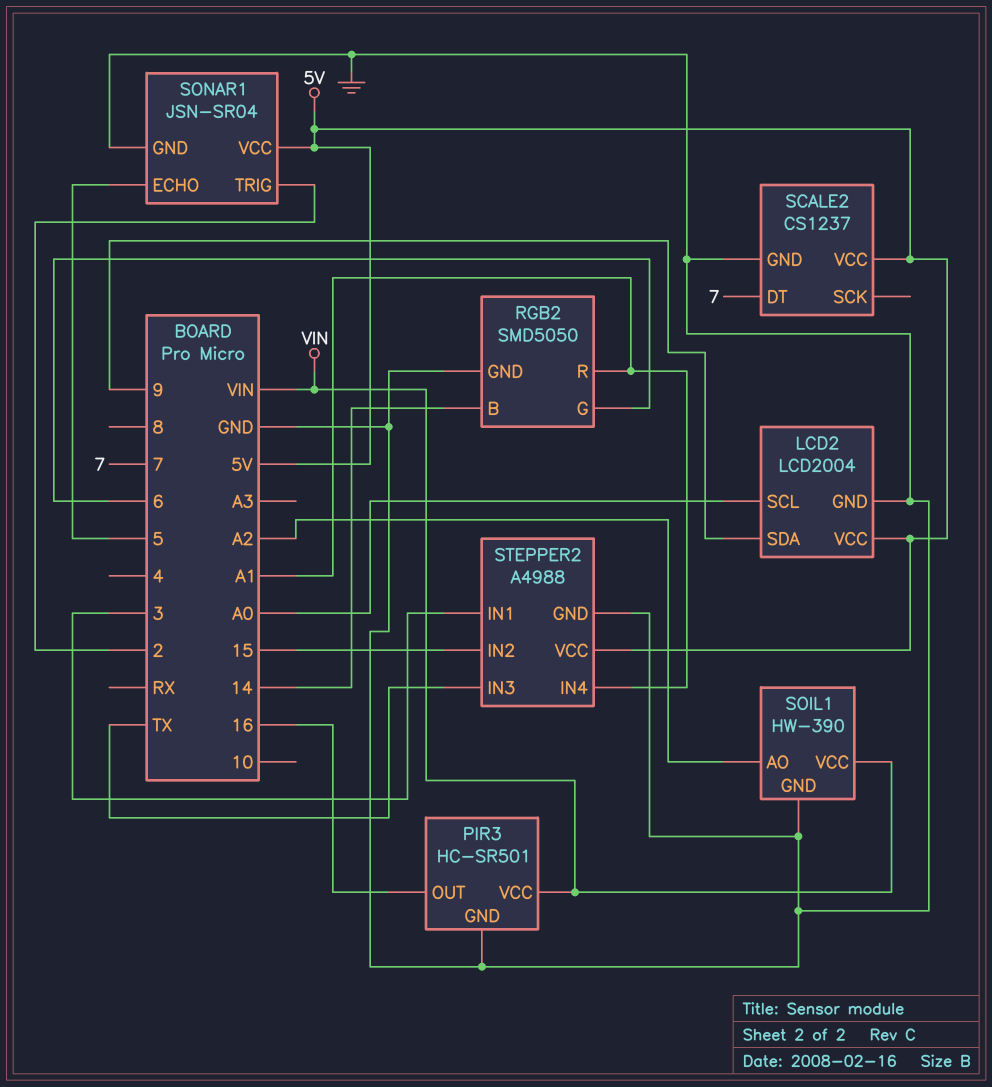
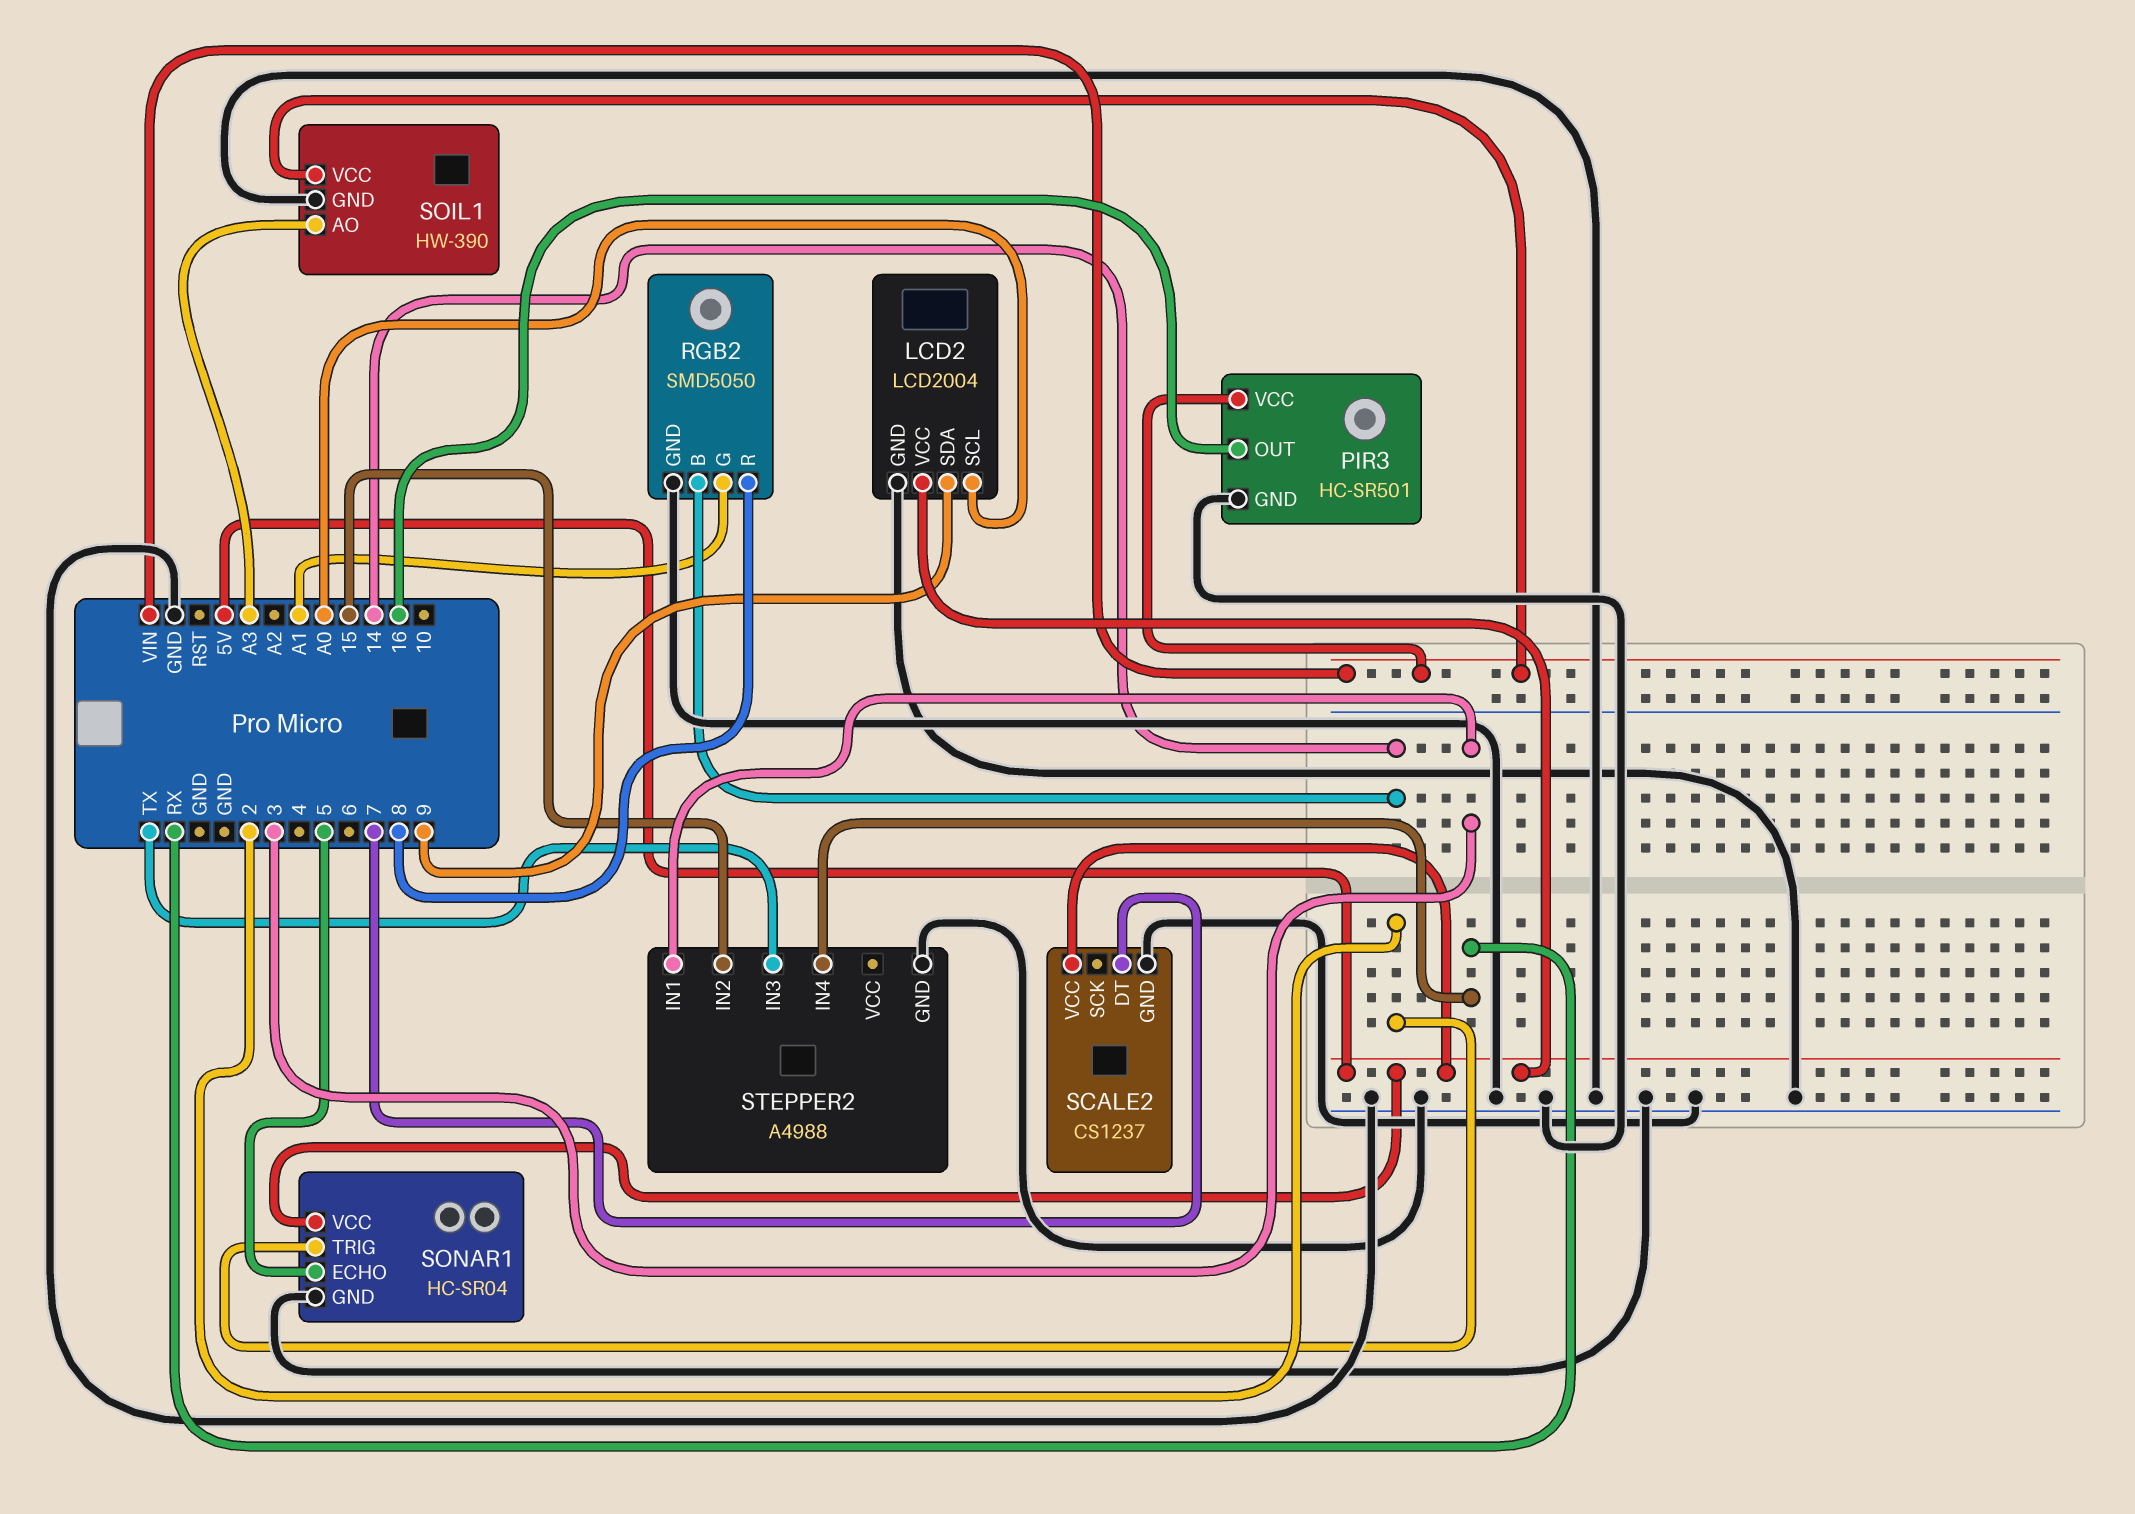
RGB2 pin G: 6 -> A1
RGB2 pin R: A1 -> 8
SOIL1 pin AO: A2 -> A3
SONAR1: JSN-SR04 -> HC-SR04
STEPPER2 pin IN4: A1 -> RX
STEPPER2 pin VCC: 5V -> none

